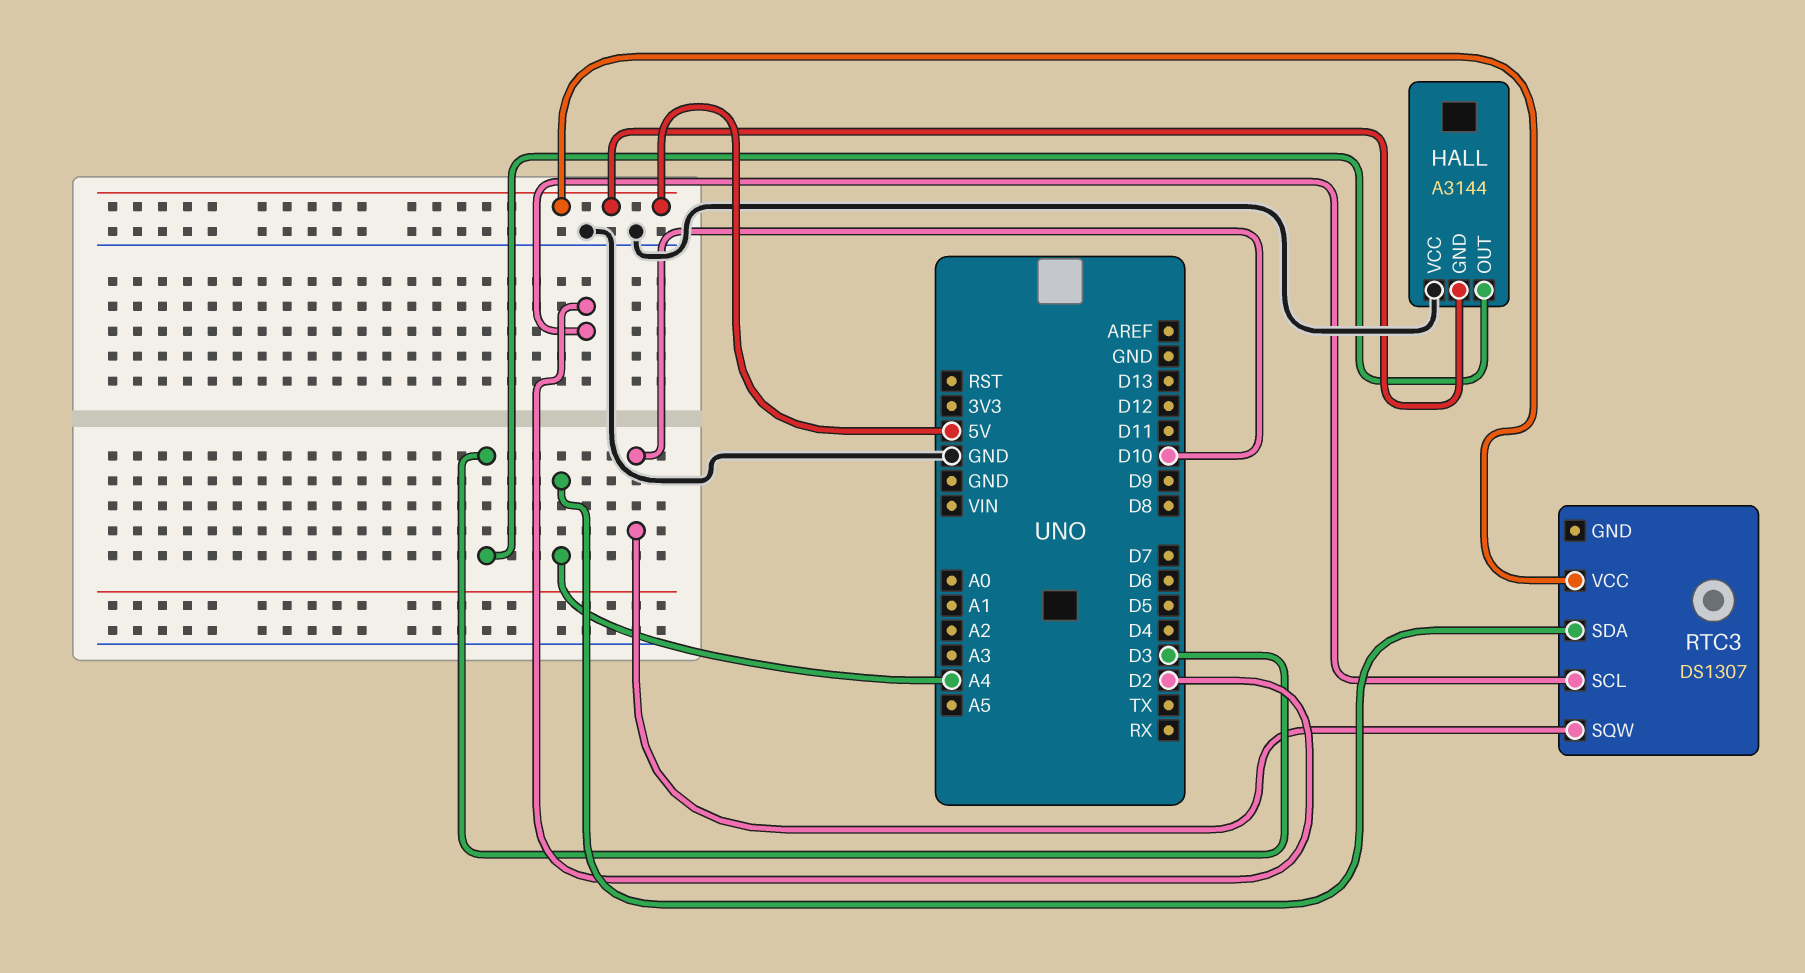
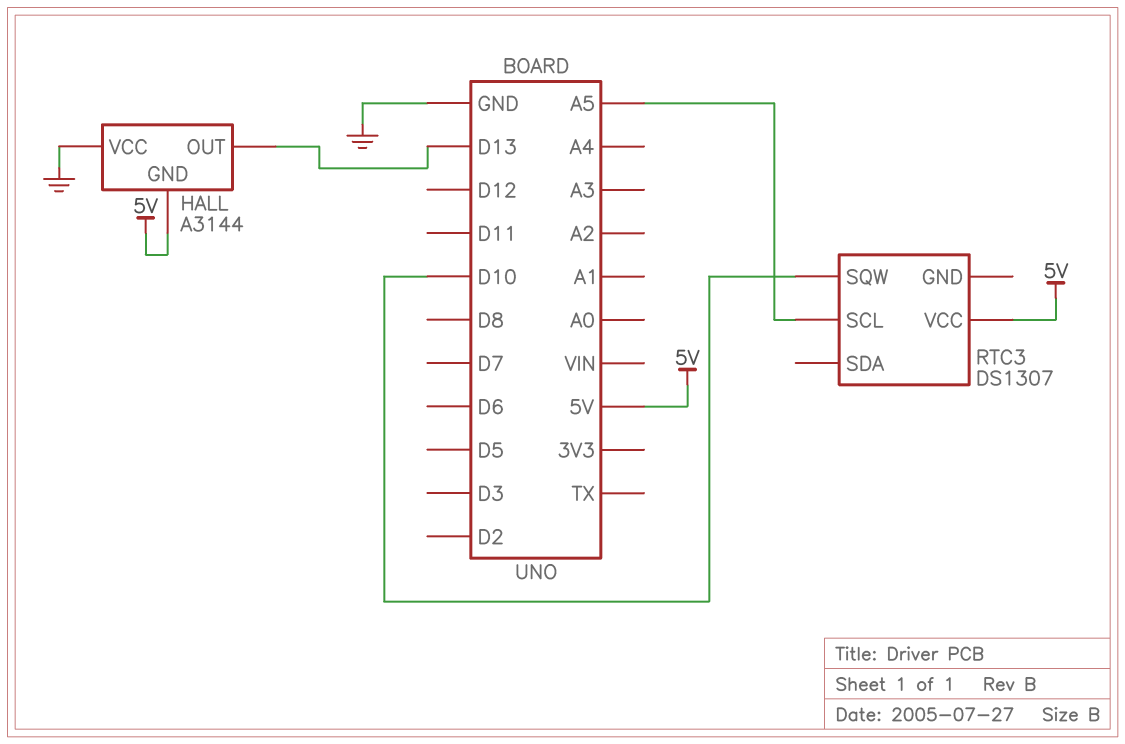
HALL pin OUT: D3 -> D13
RTC3 pin SCL: D2 -> A5
RTC3 pin SDA: A4 -> none

